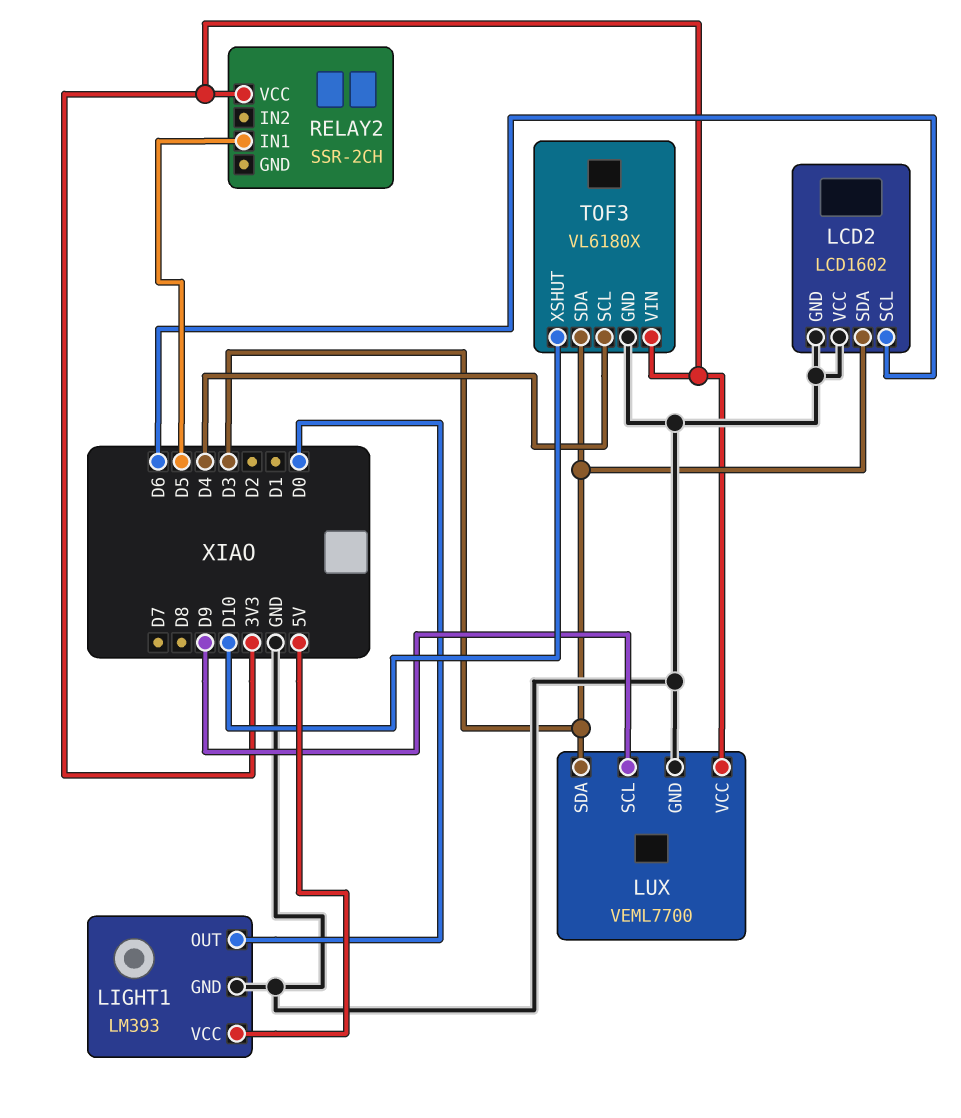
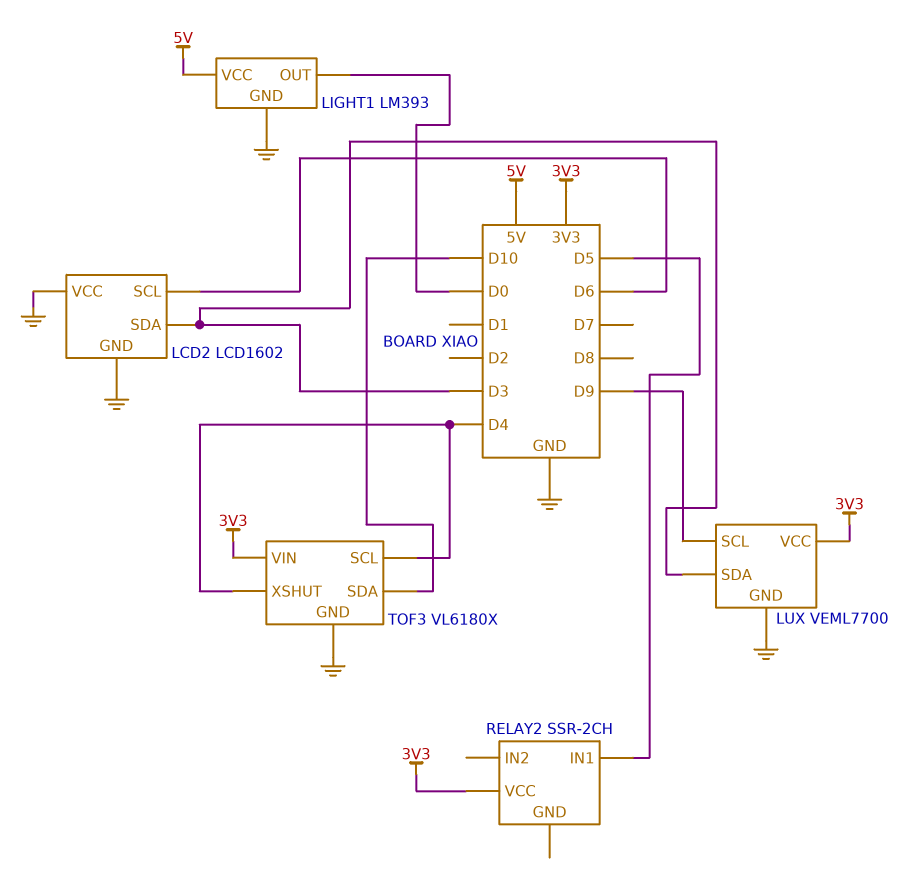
TOF3 pin SDA: D3 -> D10
TOF3 pin XSHUT: D10 -> D4

